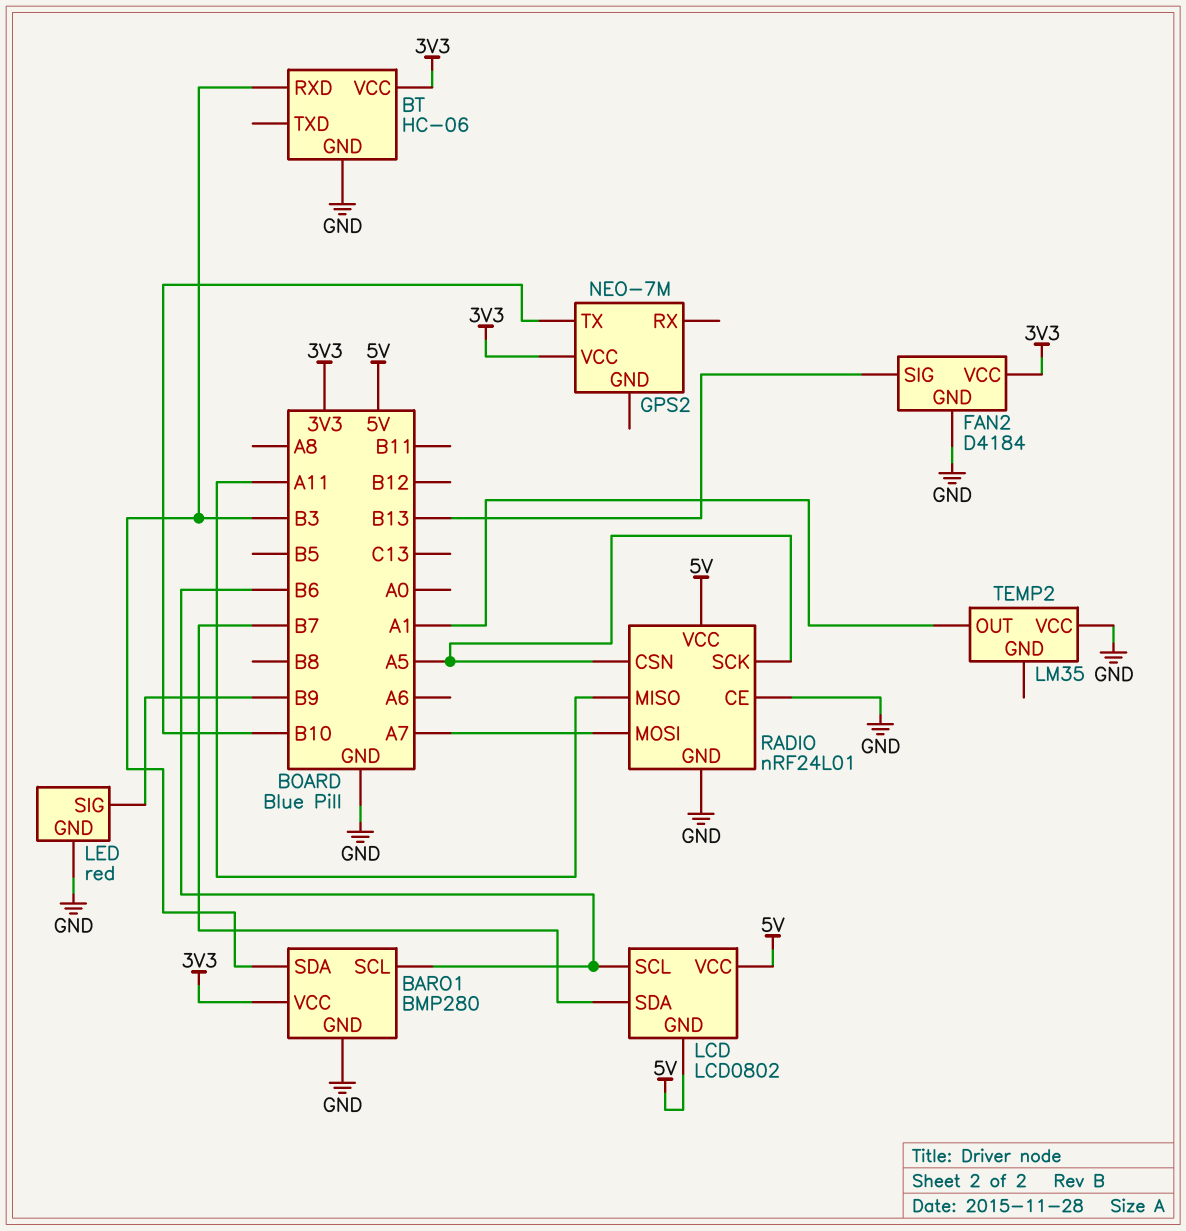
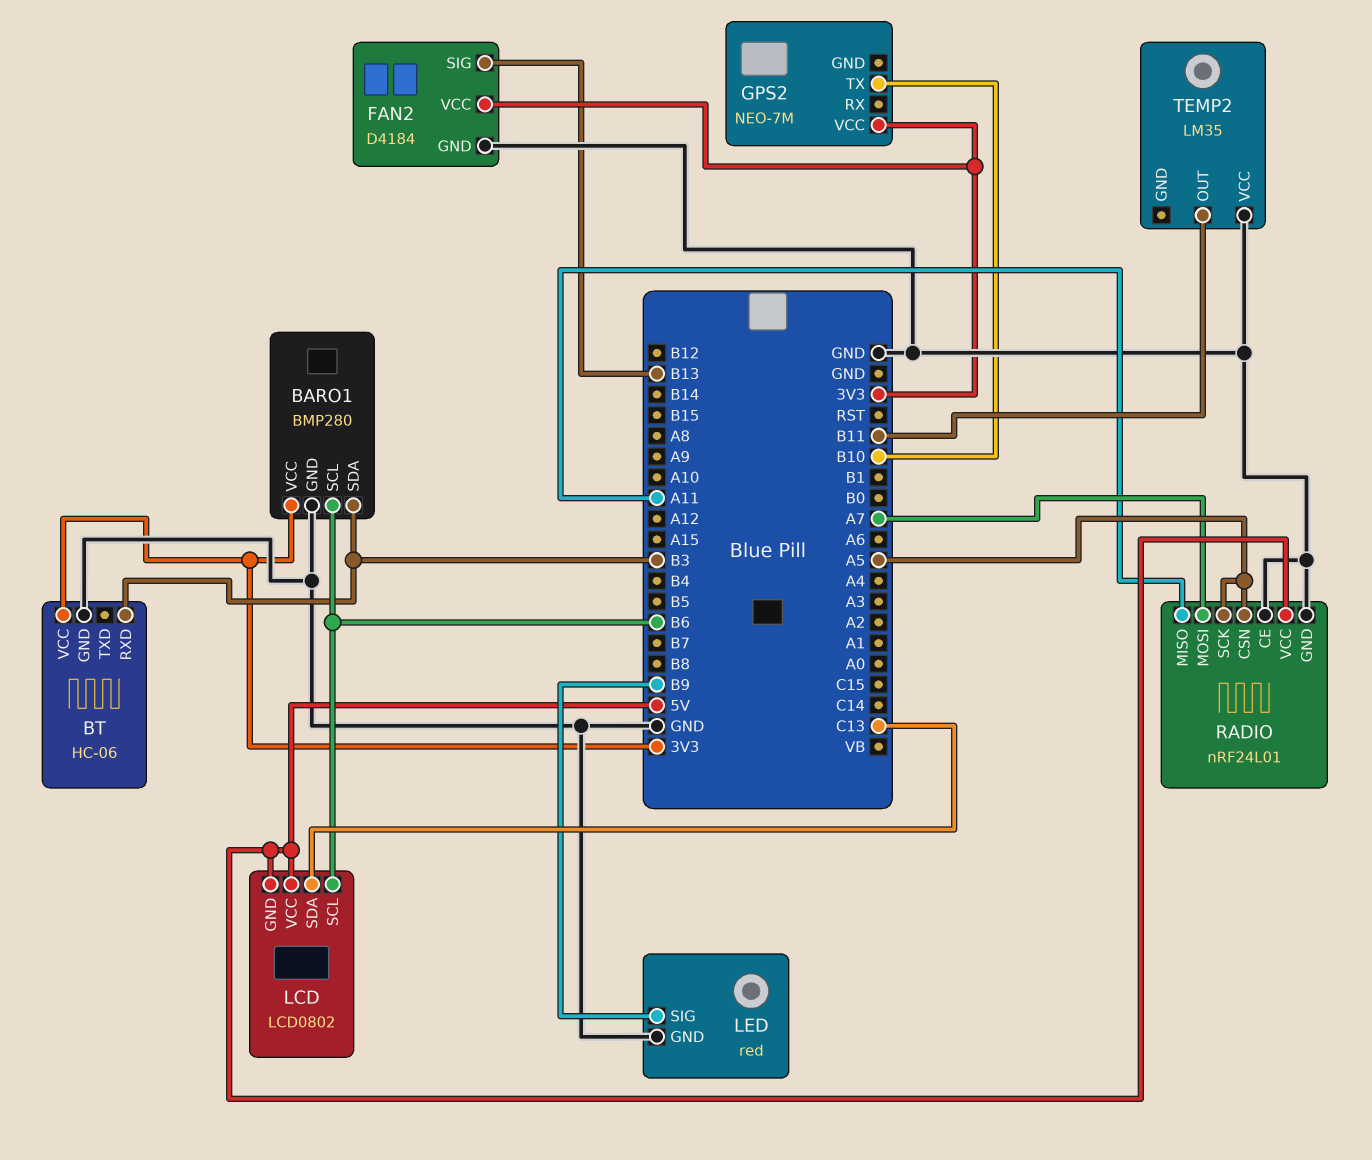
LCD pin SDA: B7 -> C13
TEMP2 pin OUT: A1 -> B11

